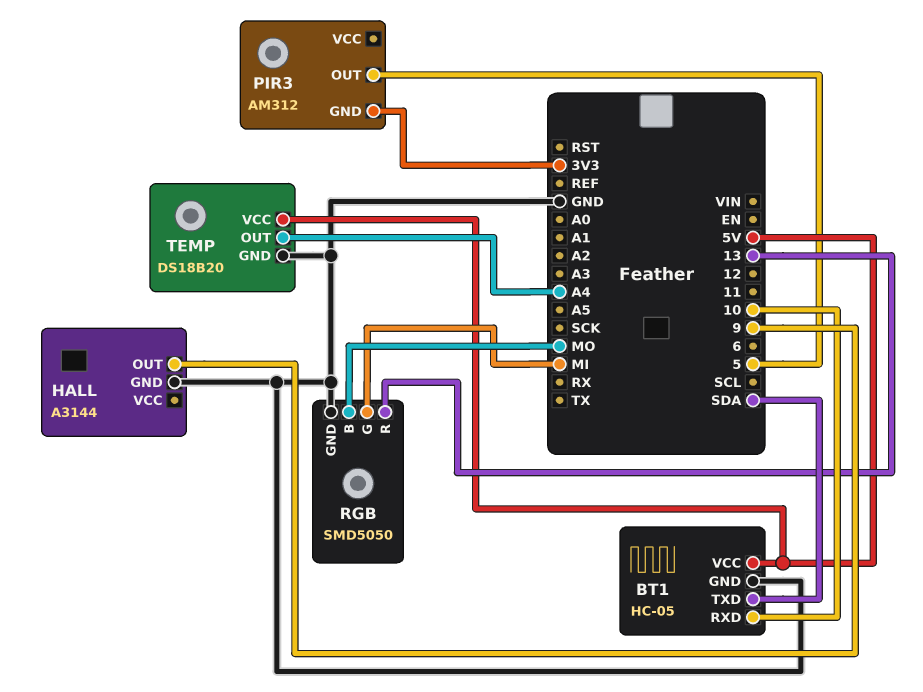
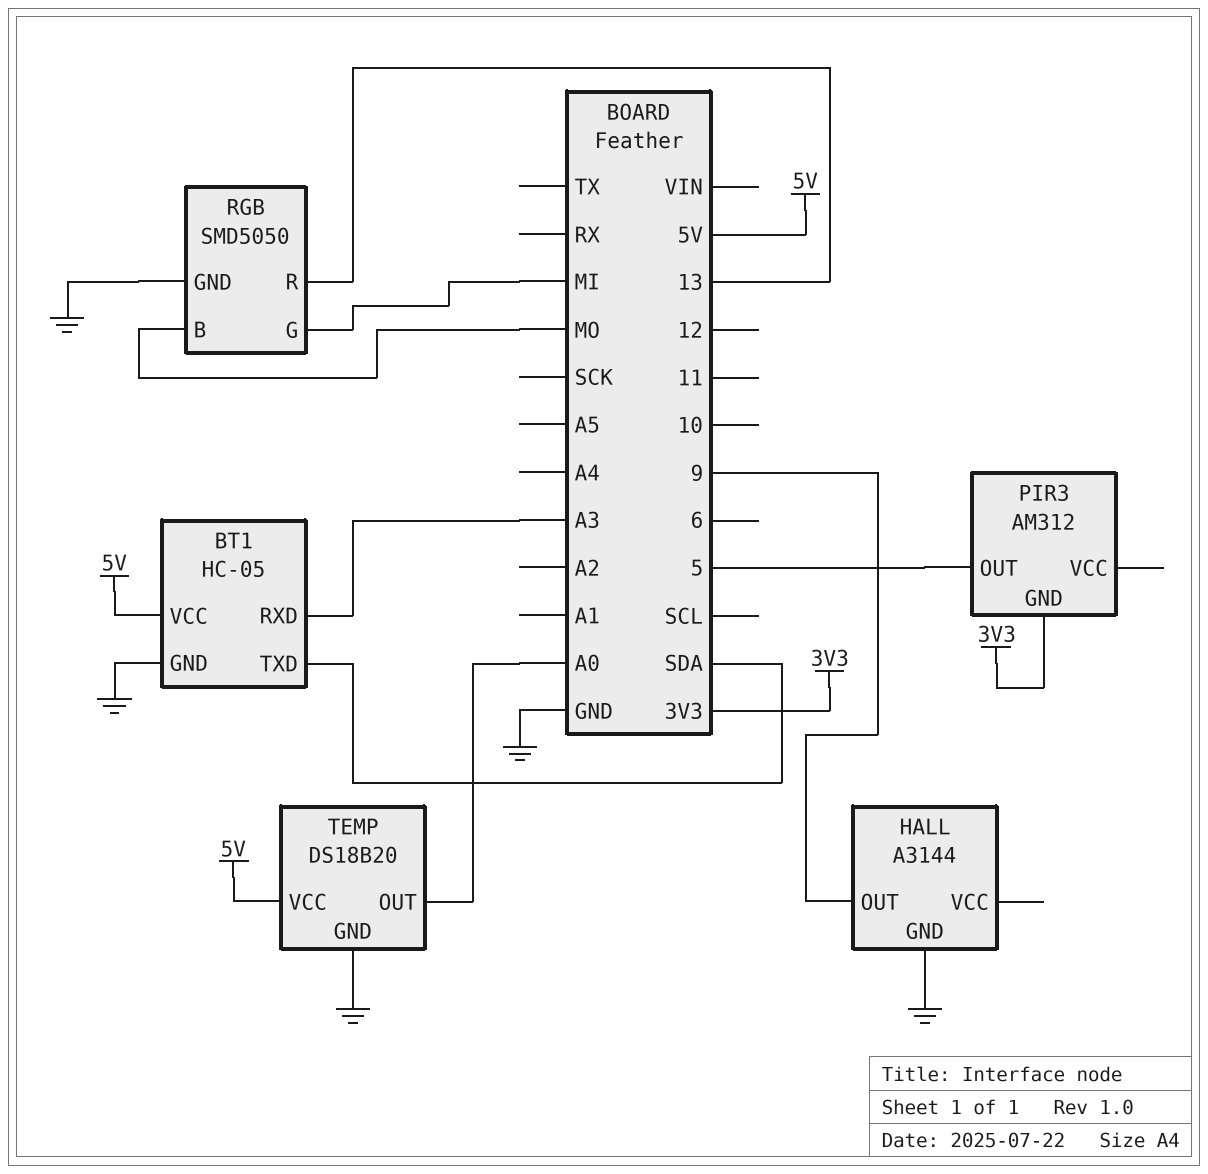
BT1 pin RXD: 10 -> A3
TEMP pin OUT: A4 -> A0

